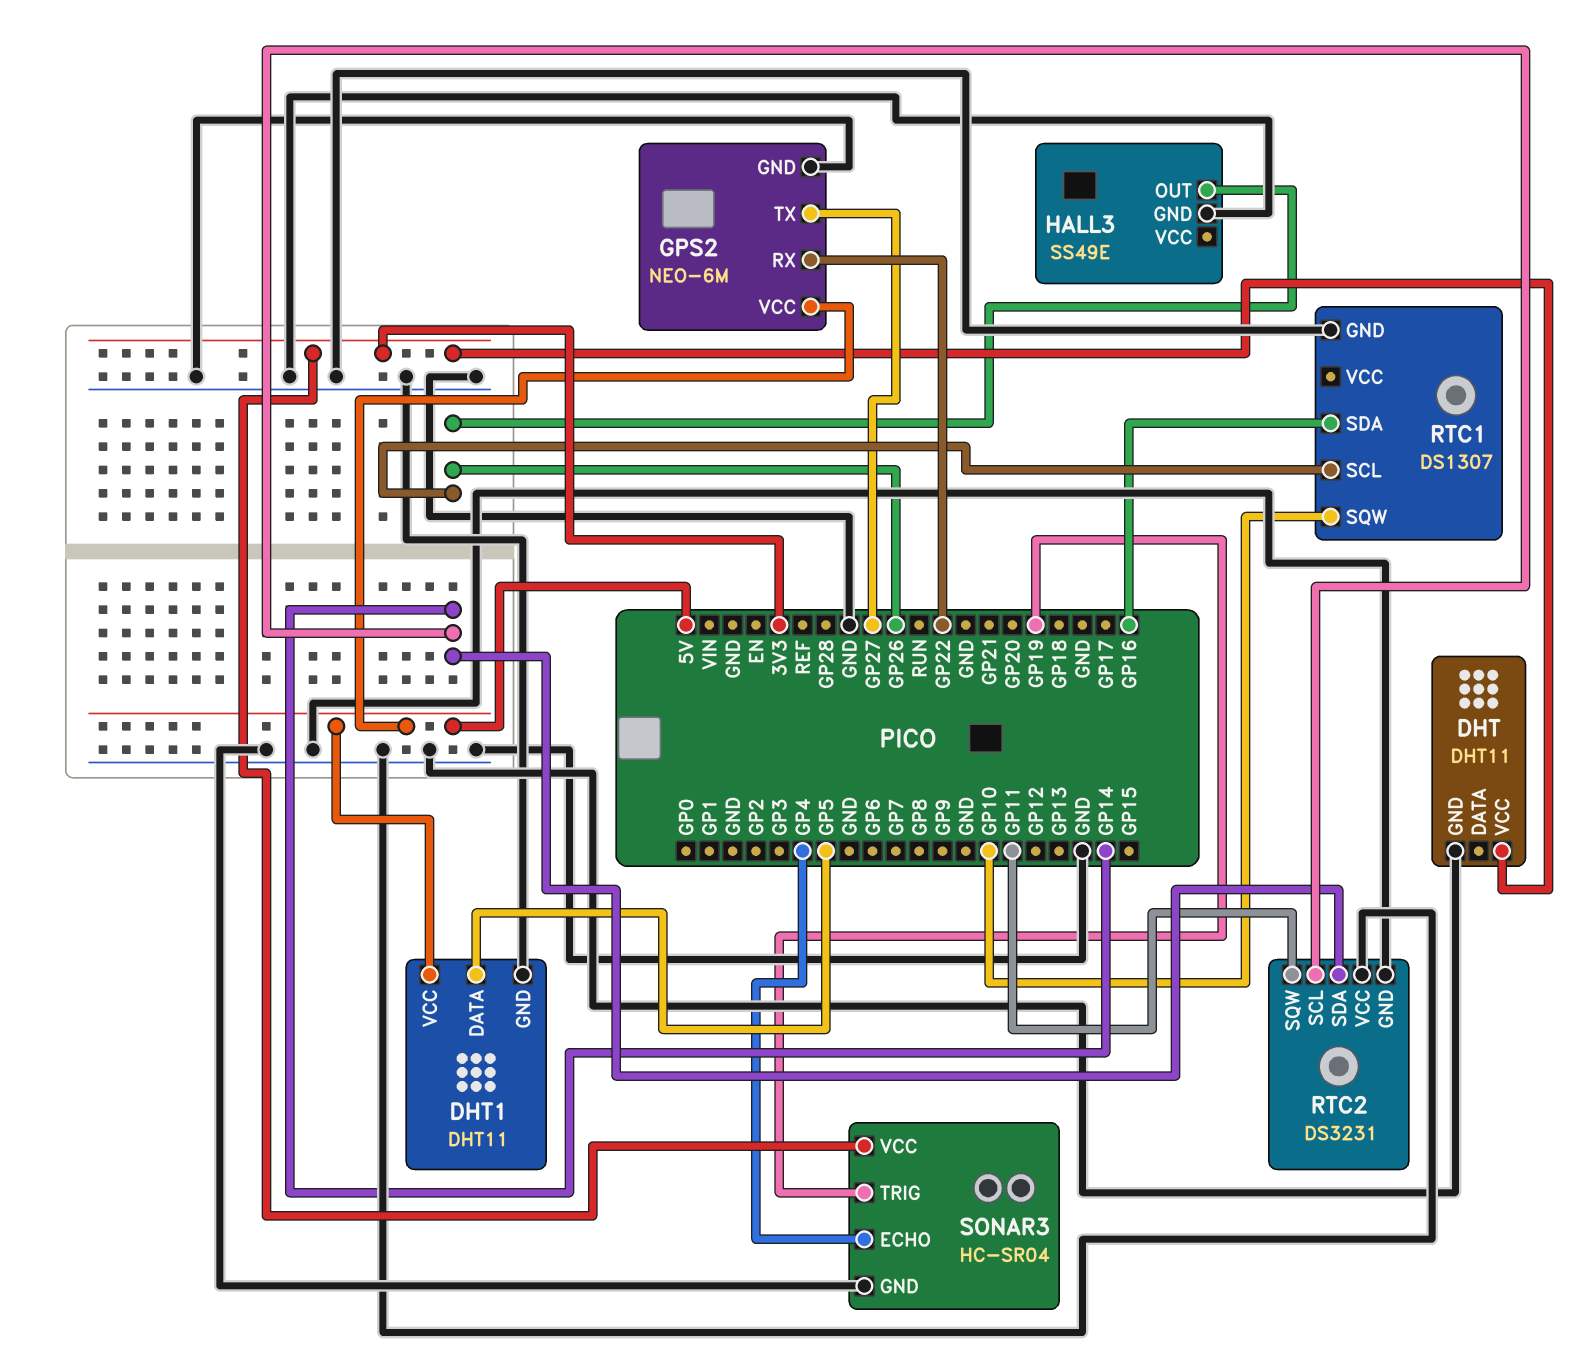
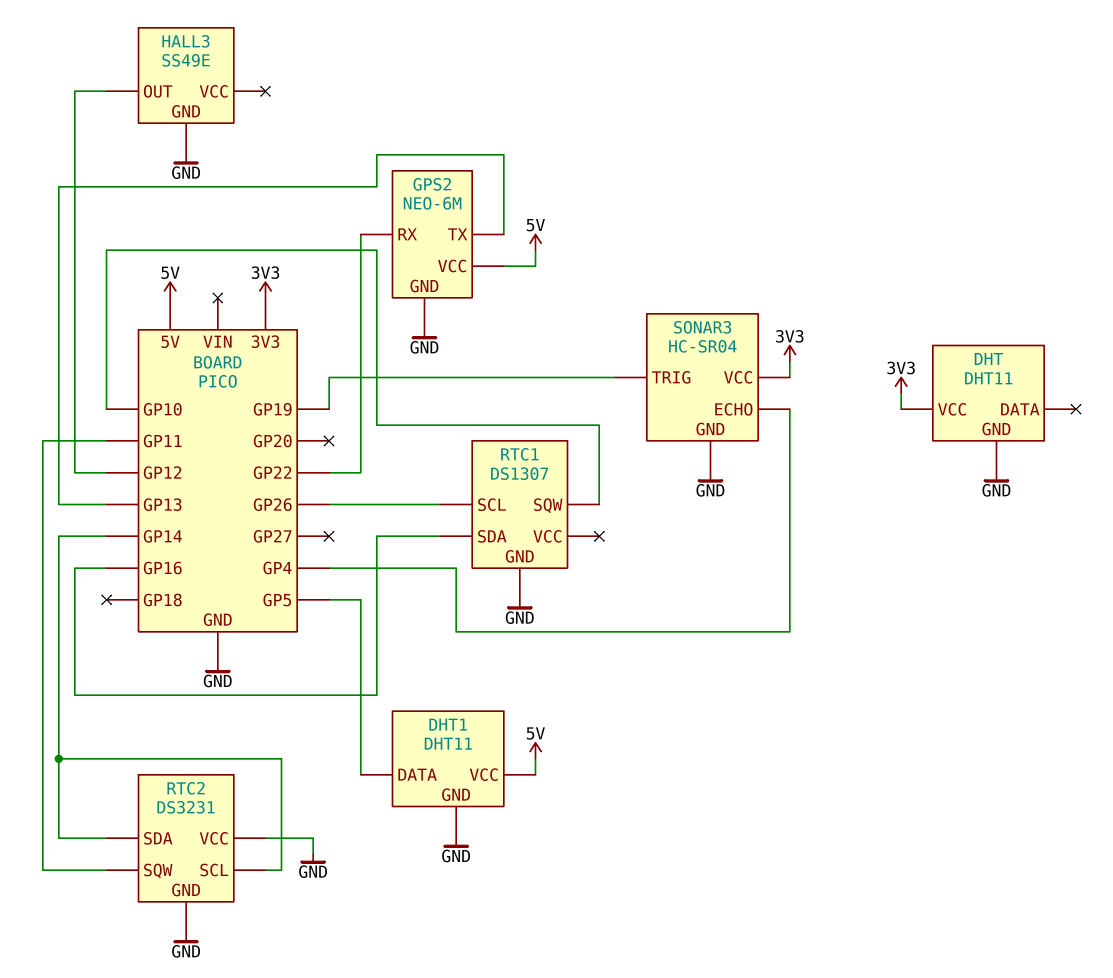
GPS2 pin TX: GP27 -> GP13
HALL3 pin OUT: GP26 -> GP12

